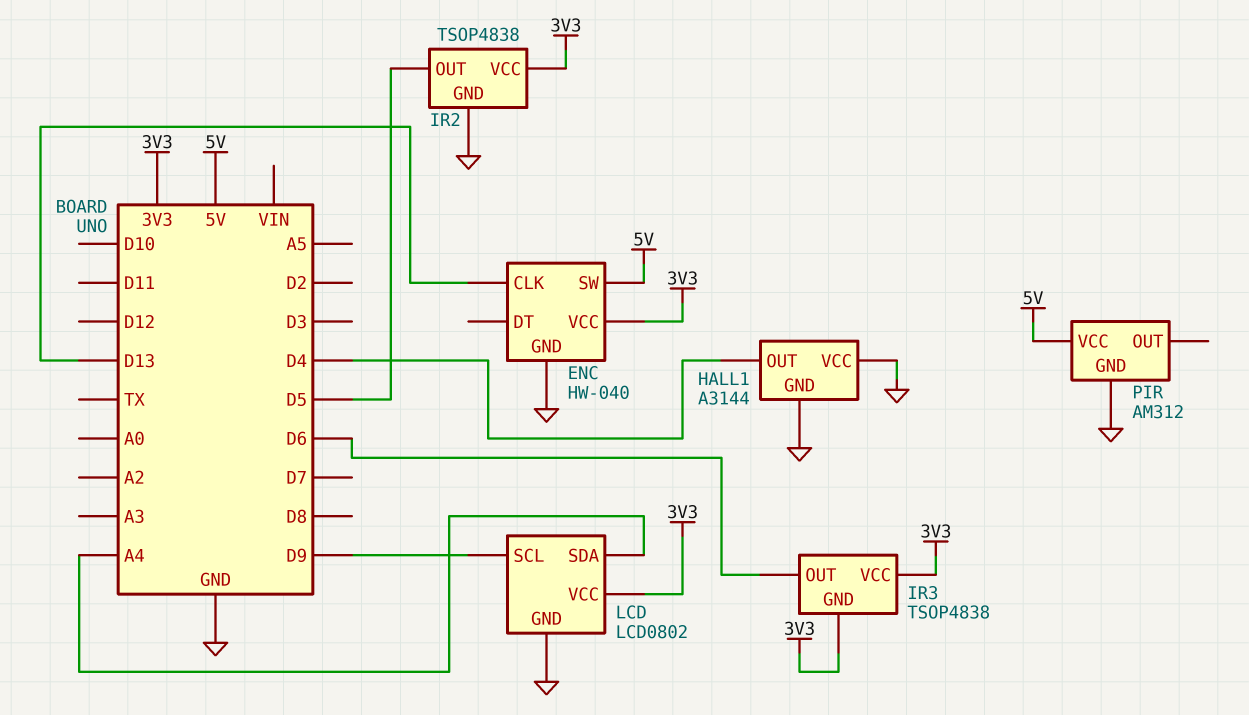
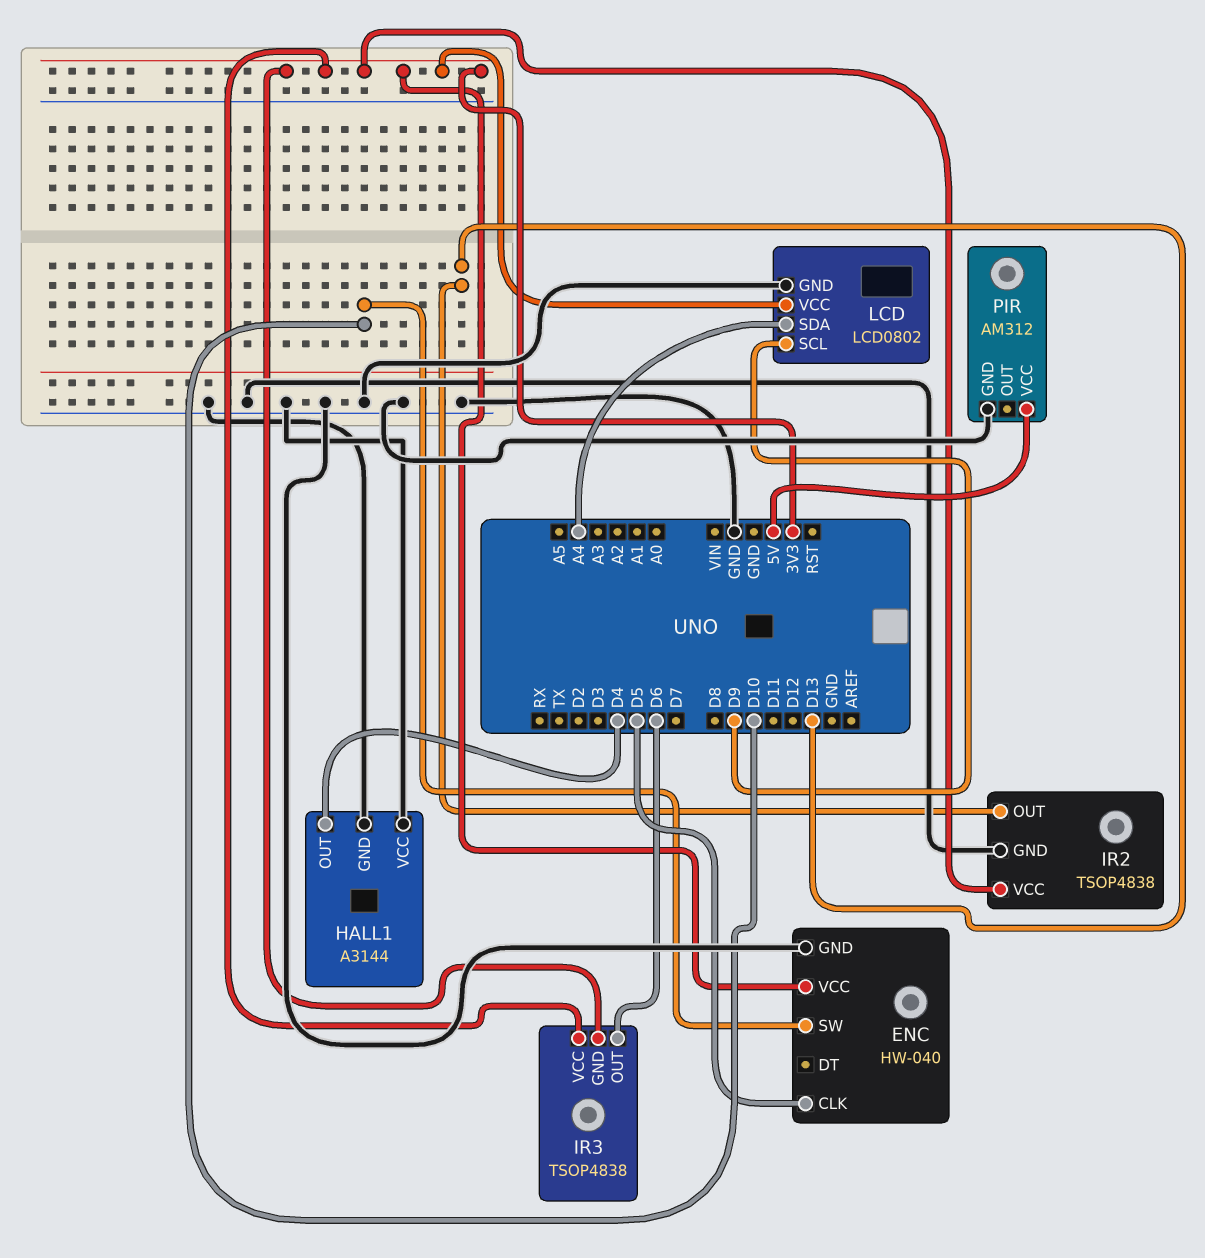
ENC pin CLK: D13 -> D5
ENC pin SW: 5V -> D10
IR2 pin OUT: D5 -> D13

